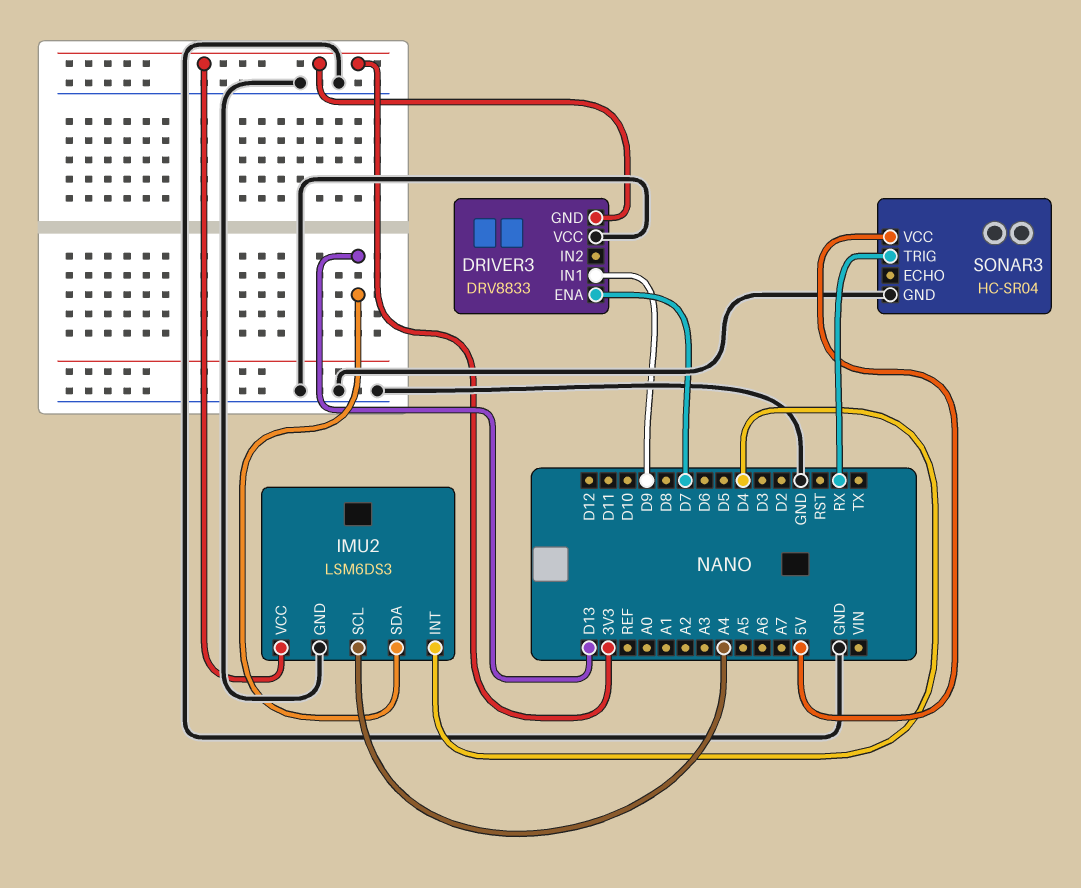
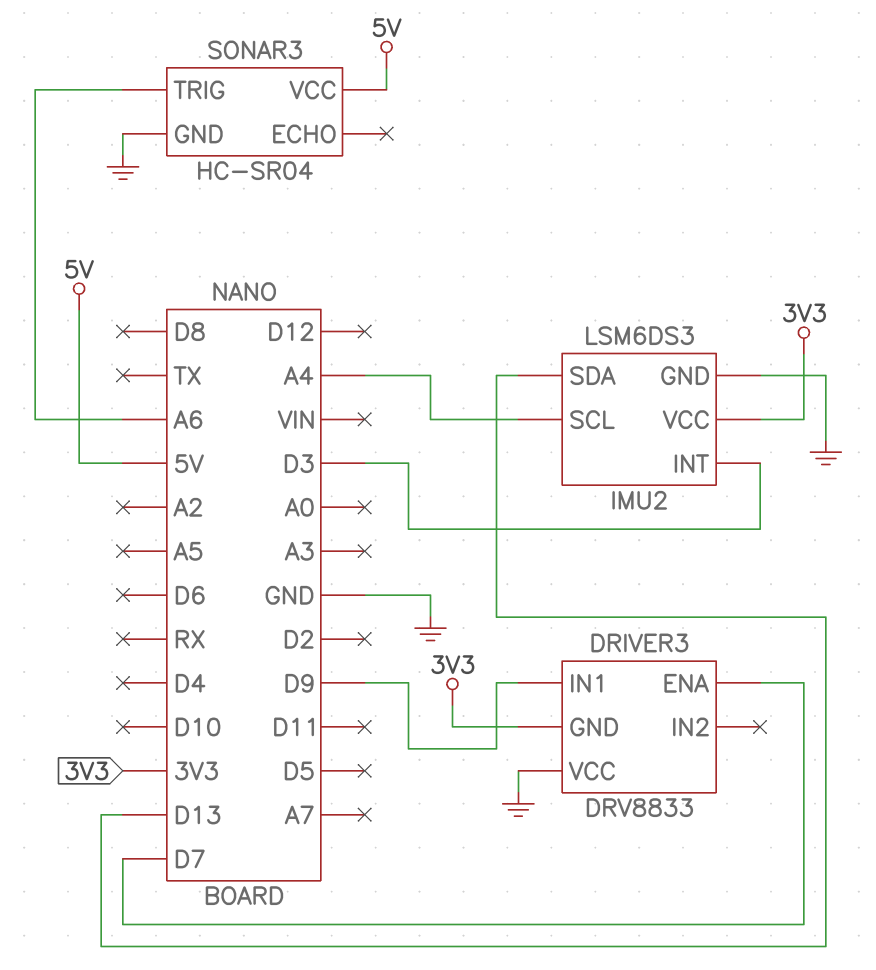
IMU2 pin INT: D4 -> D3
SONAR3 pin TRIG: RX -> A6

